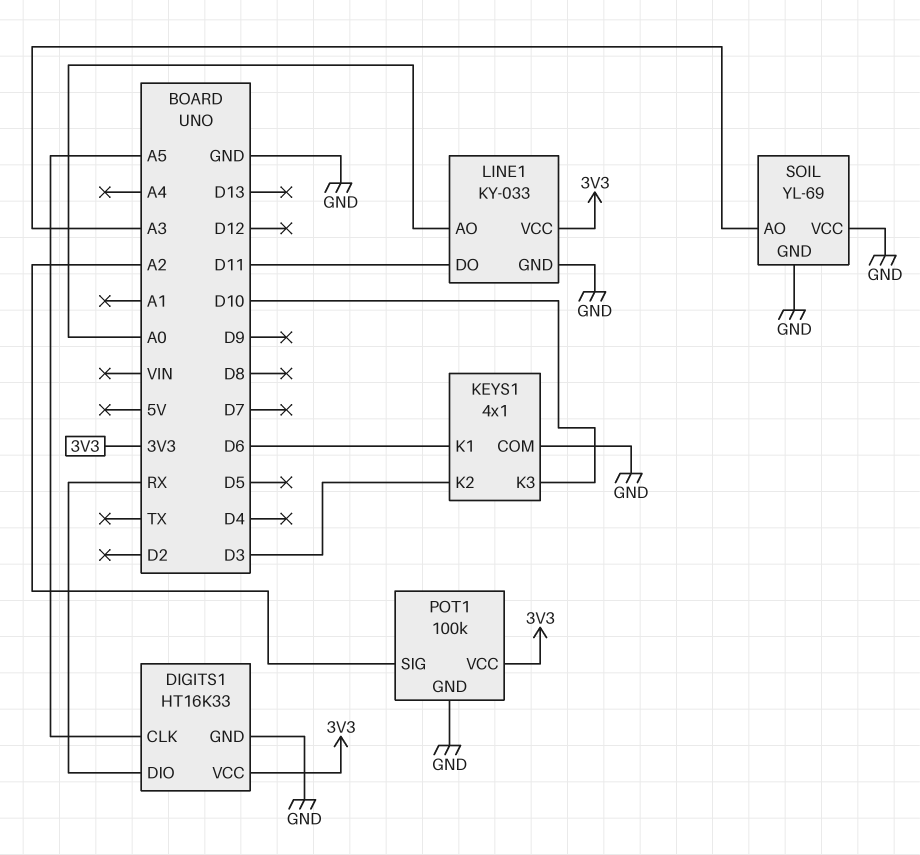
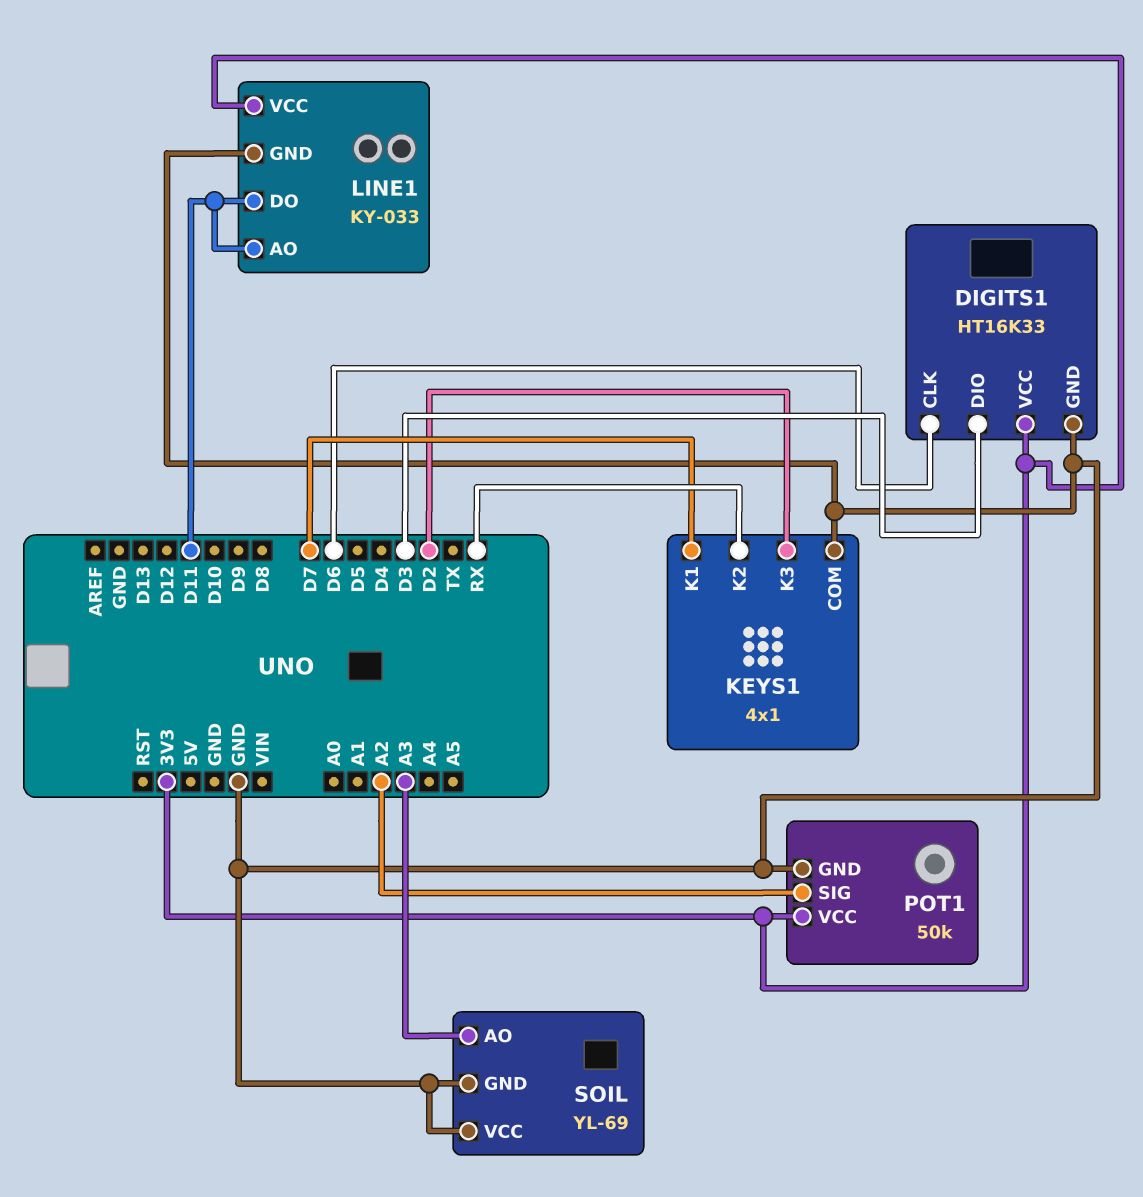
DIGITS1 pin CLK: A5 -> D6
DIGITS1 pin DIO: RX -> D3
KEYS1 pin K1: D6 -> D7
KEYS1 pin K2: D3 -> RX
KEYS1 pin K3: D10 -> D2
LINE1 pin AO: A0 -> D11
POT1: 100k -> 50k

